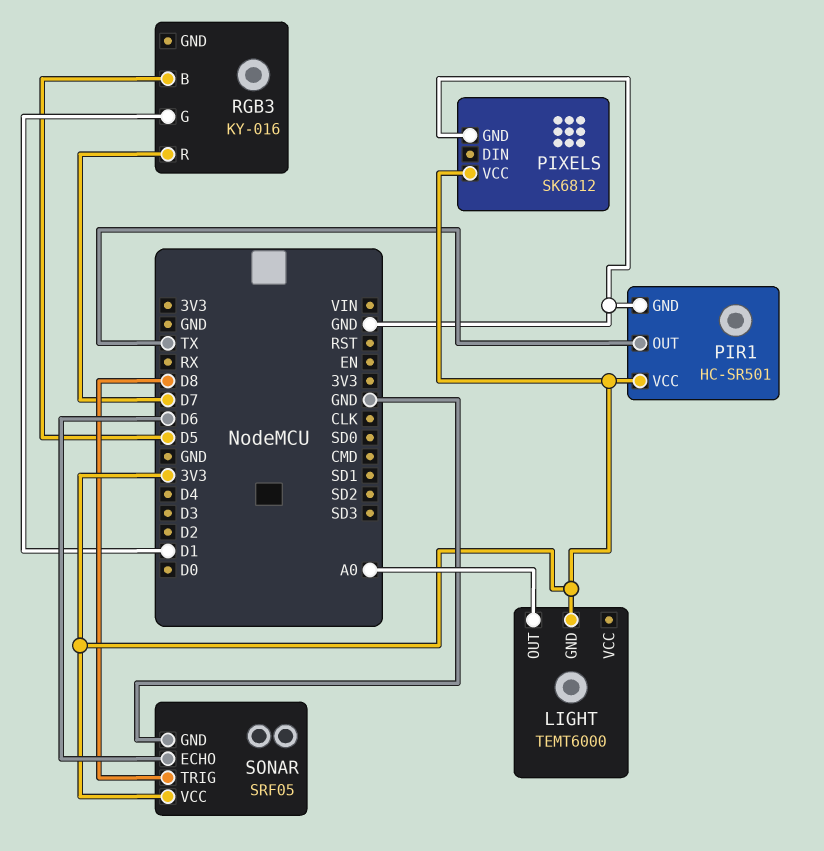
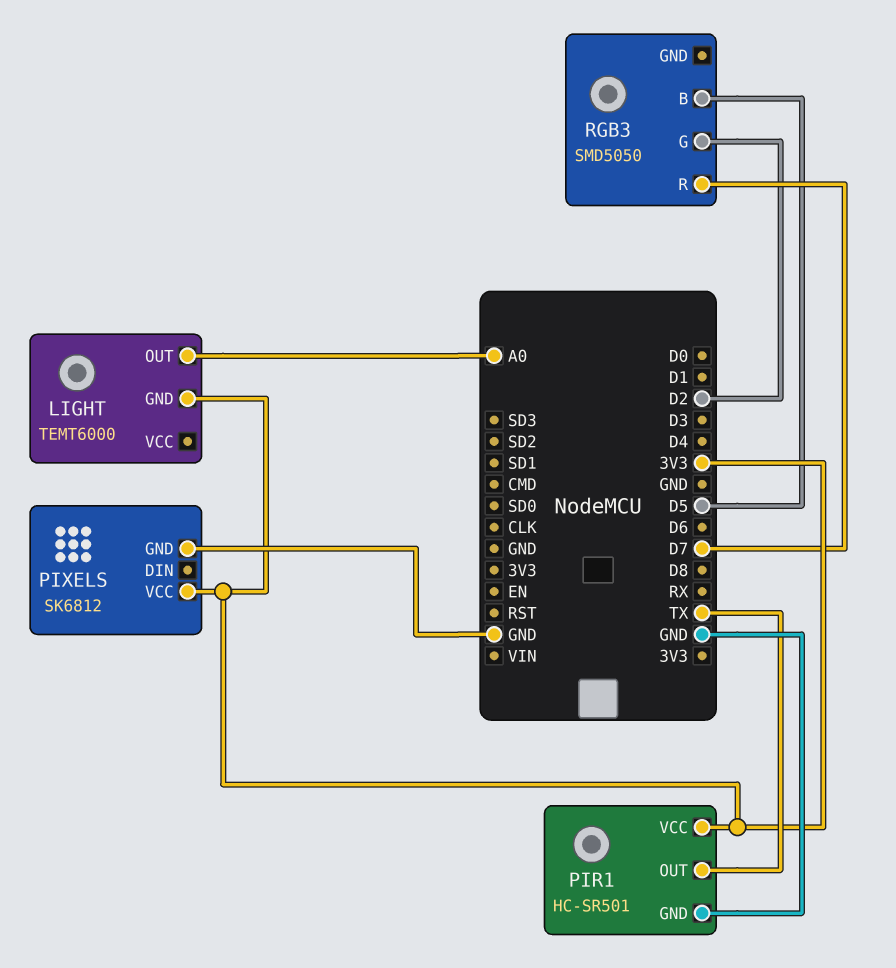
RGB3: KY-016 -> SMD5050
RGB3 pin G: D1 -> D2
SONAR: SRF05 -> none
SONAR pin ECHO: D6 -> none
SONAR pin GND: GND -> none
SONAR pin TRIG: D8 -> none
SONAR pin VCC: 3V3 -> none

